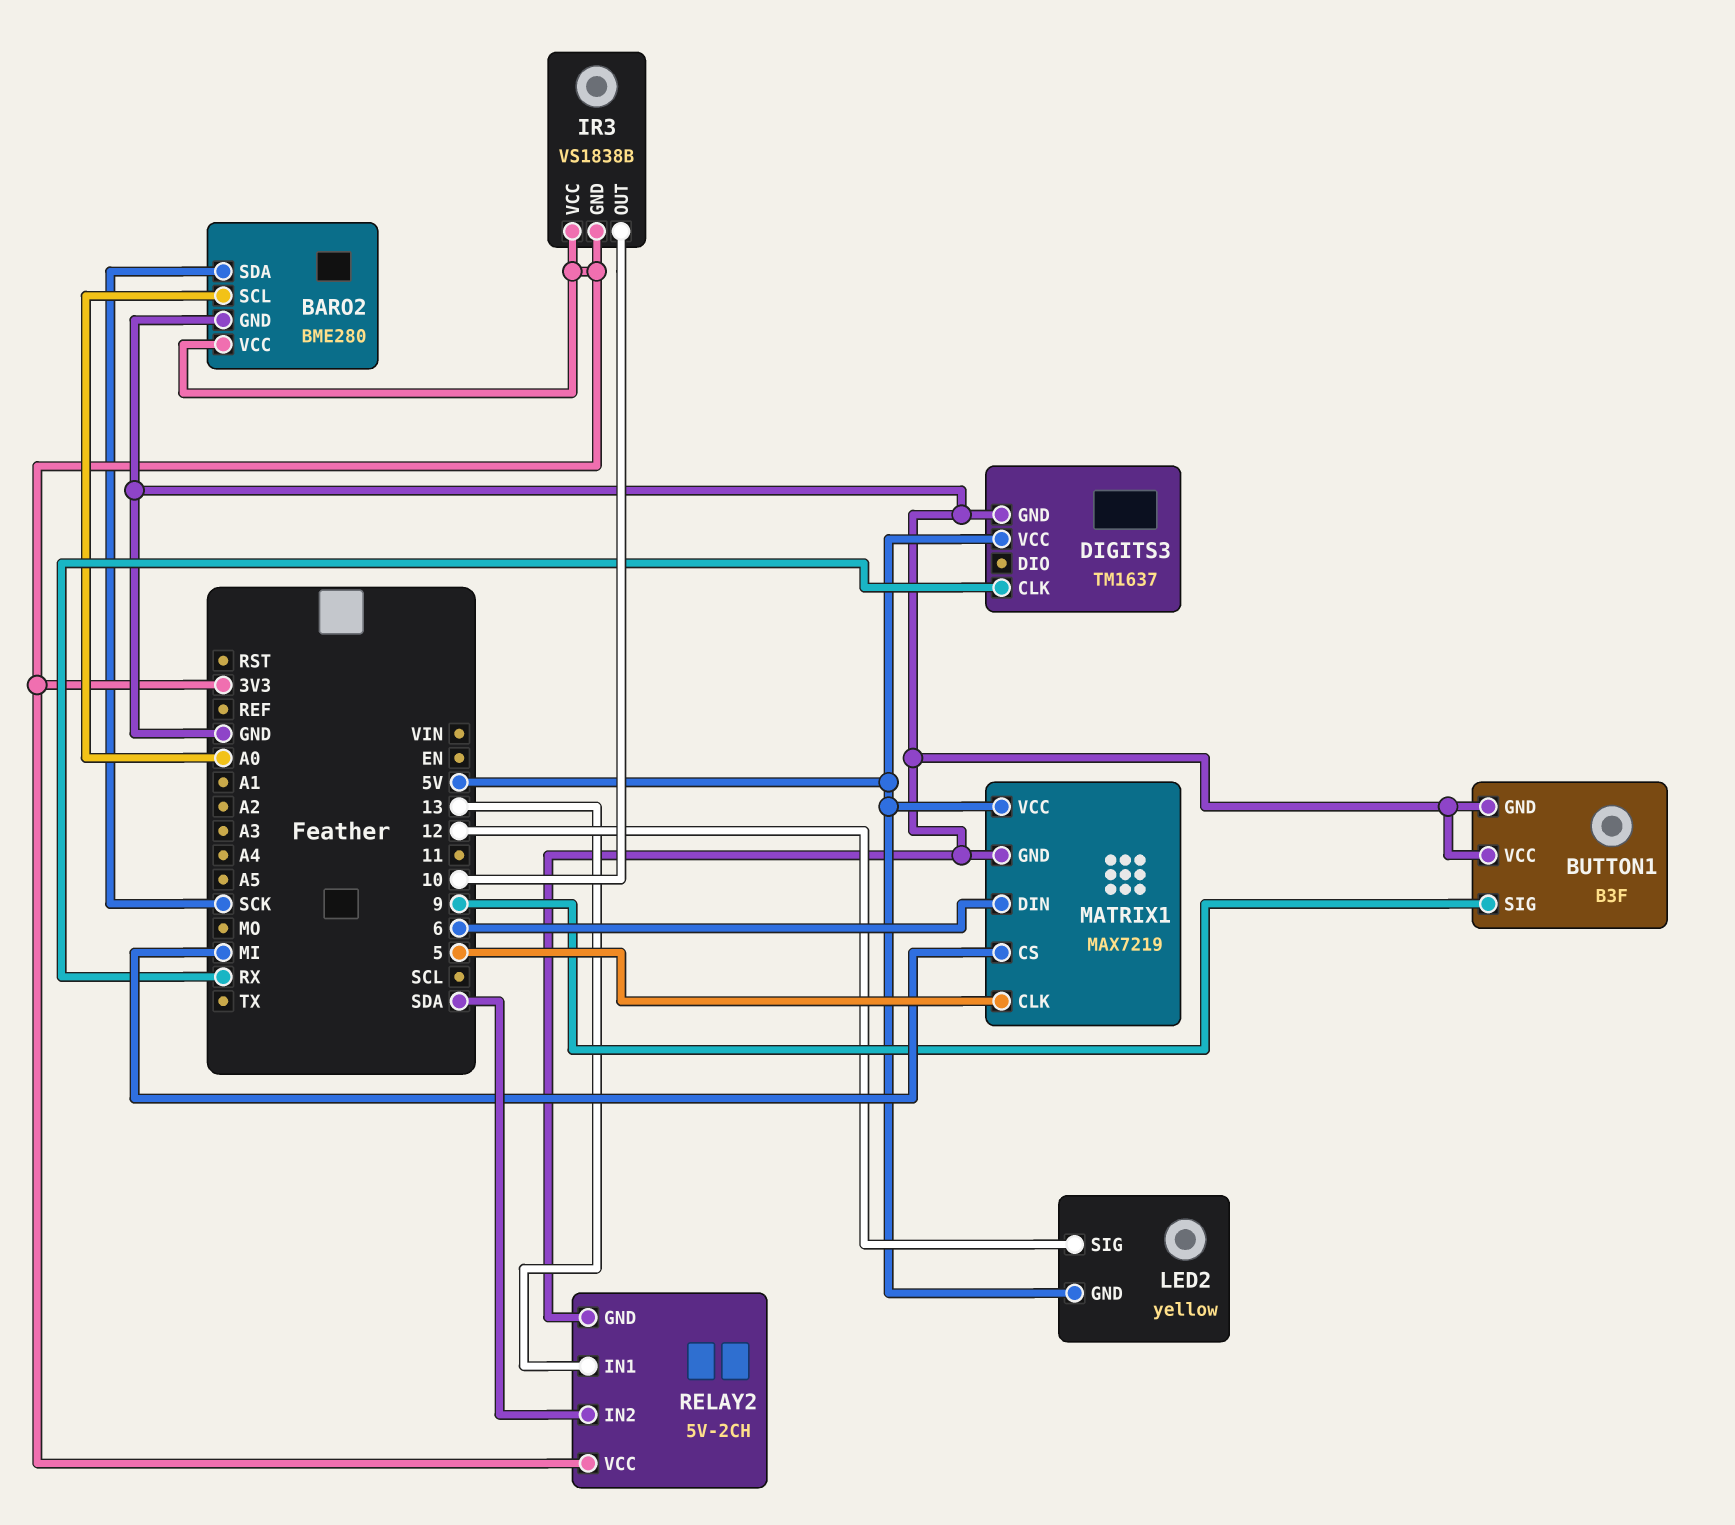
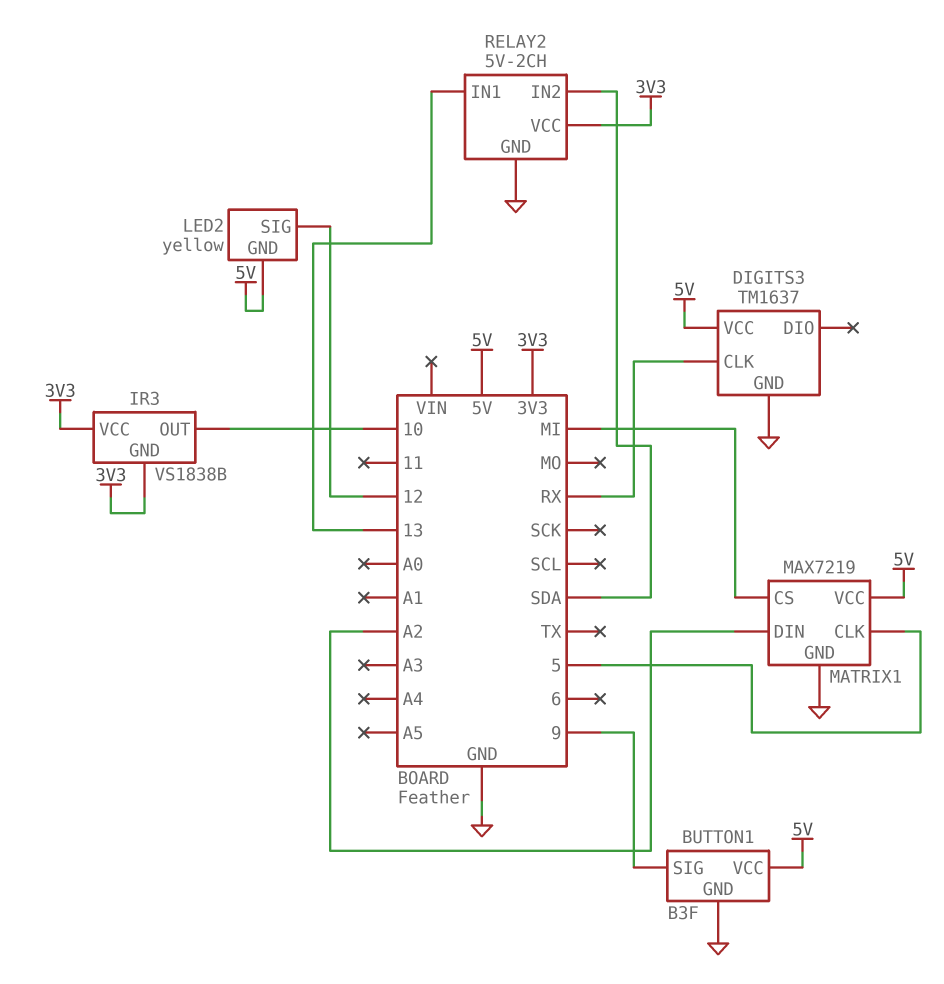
BARO2: BME280 -> none
BARO2 pin GND: GND -> none
BARO2 pin SCL: A0 -> none
BARO2 pin SDA: SCK -> none
BARO2 pin VCC: 3V3 -> none
BUTTON1 pin VCC: GND -> 5V
MATRIX1 pin DIN: 6 -> A2

